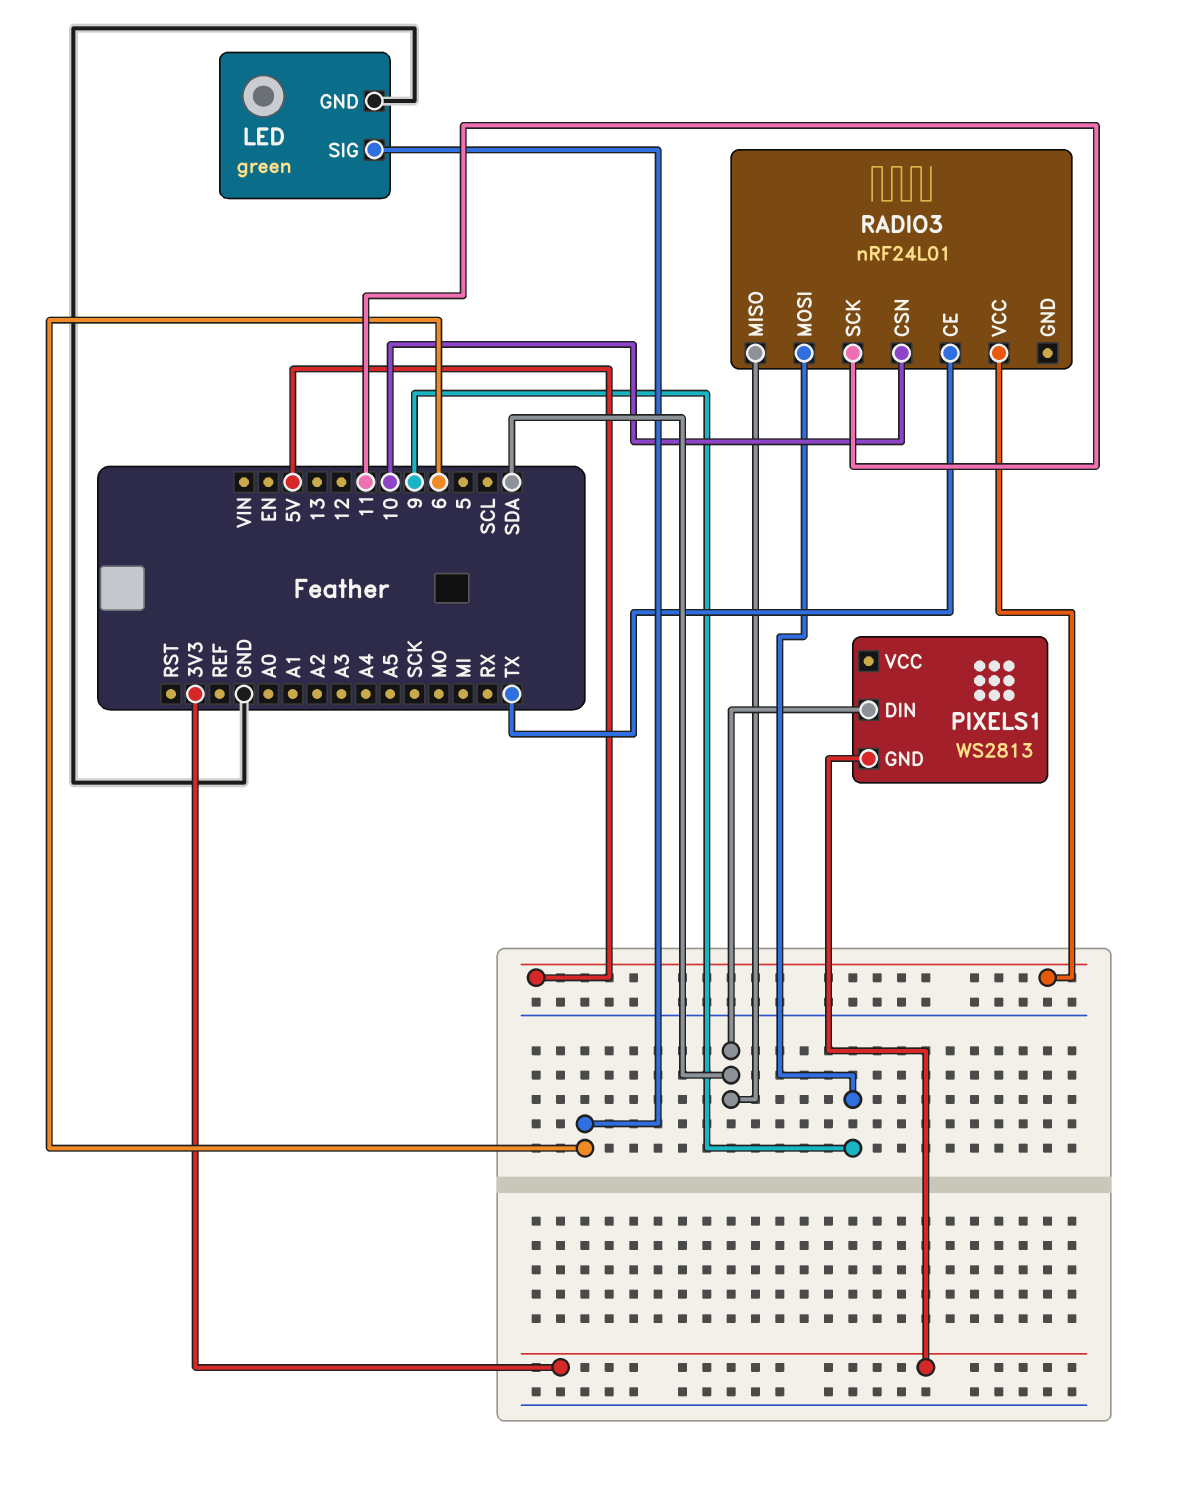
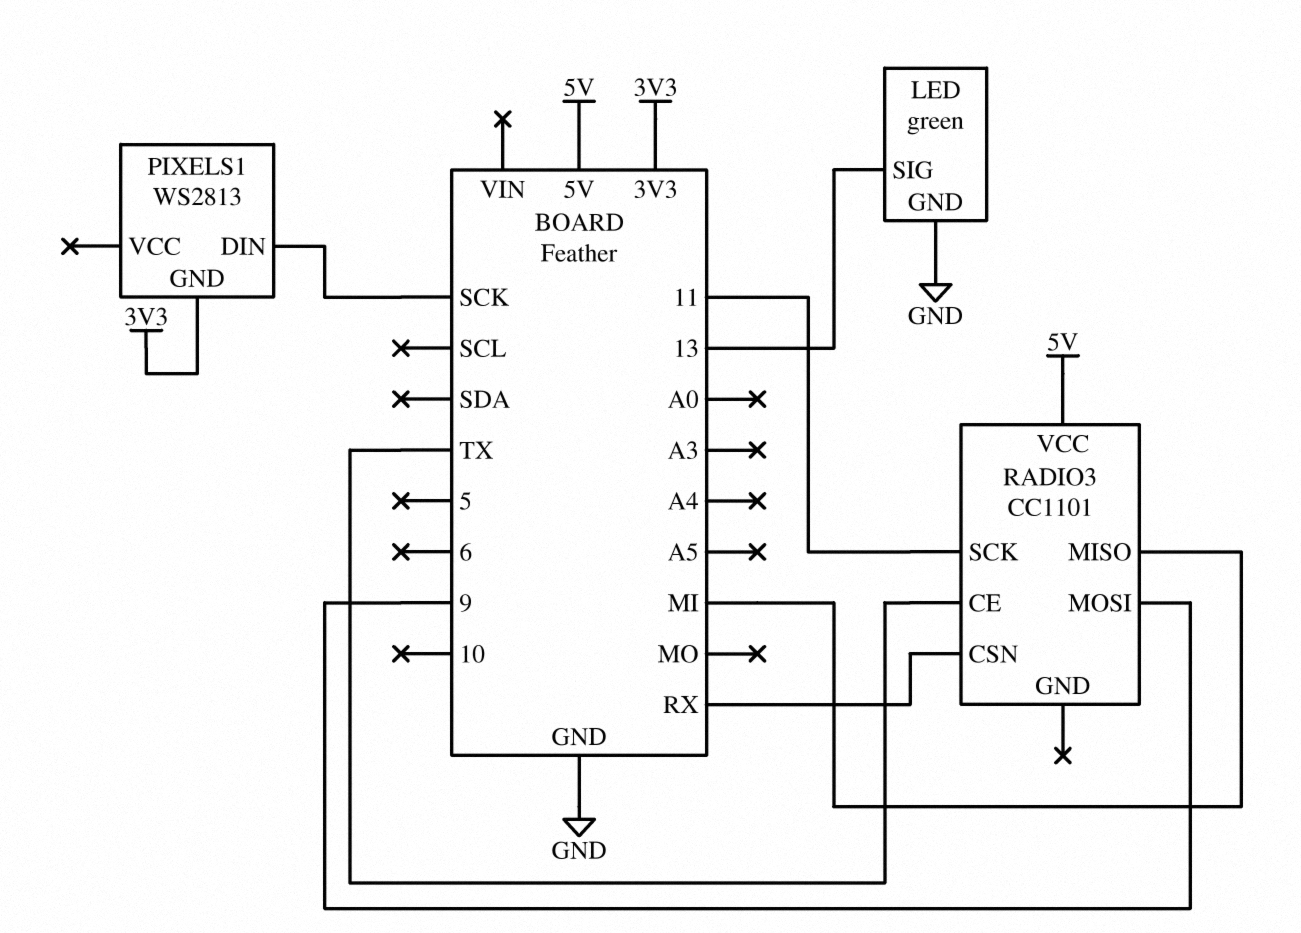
LED pin SIG: 6 -> 13
PIXELS1 pin DIN: SDA -> SCK
RADIO3: nRF24L01 -> CC1101
RADIO3 pin CSN: 10 -> RX
RADIO3 pin MISO: SDA -> MI

